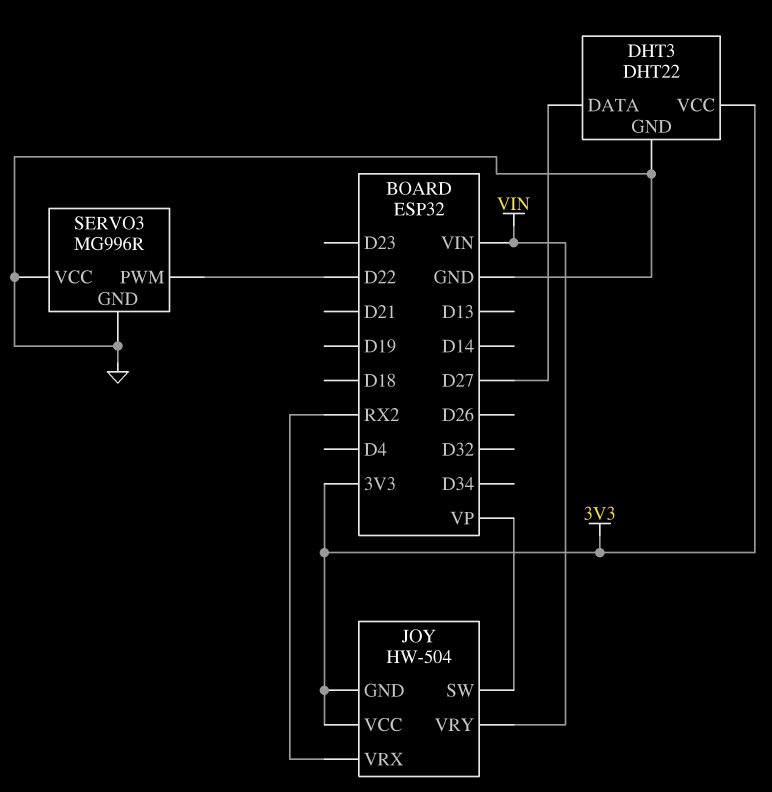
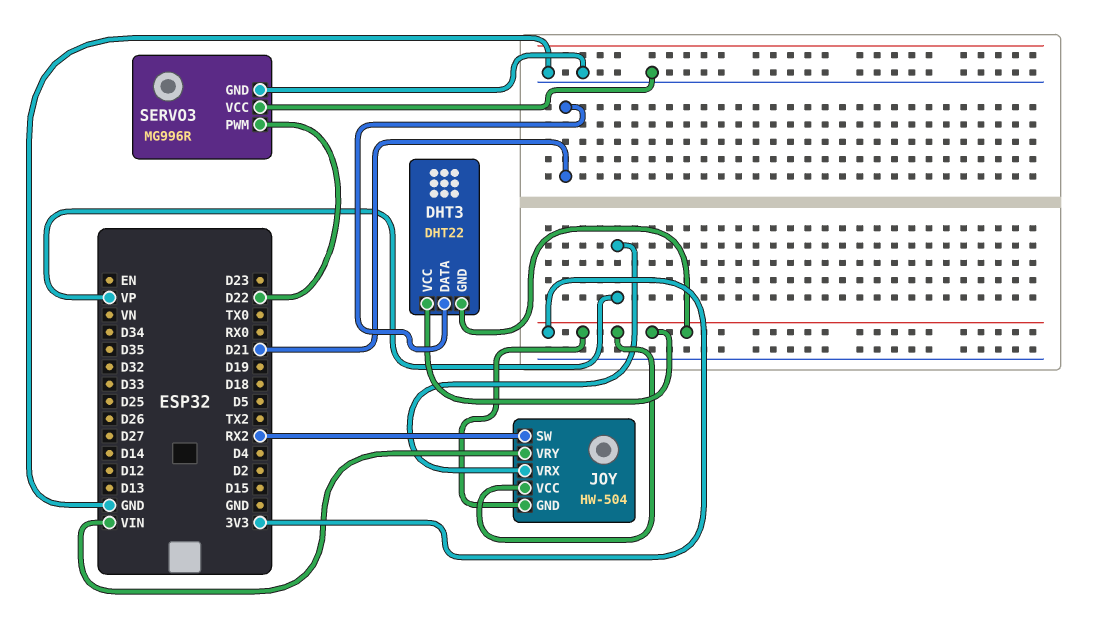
DHT3 pin DATA: D27 -> D21
DHT3 pin GND: GND -> 3V3
JOY pin SW: VP -> RX2
JOY pin VRX: RX2 -> VP

